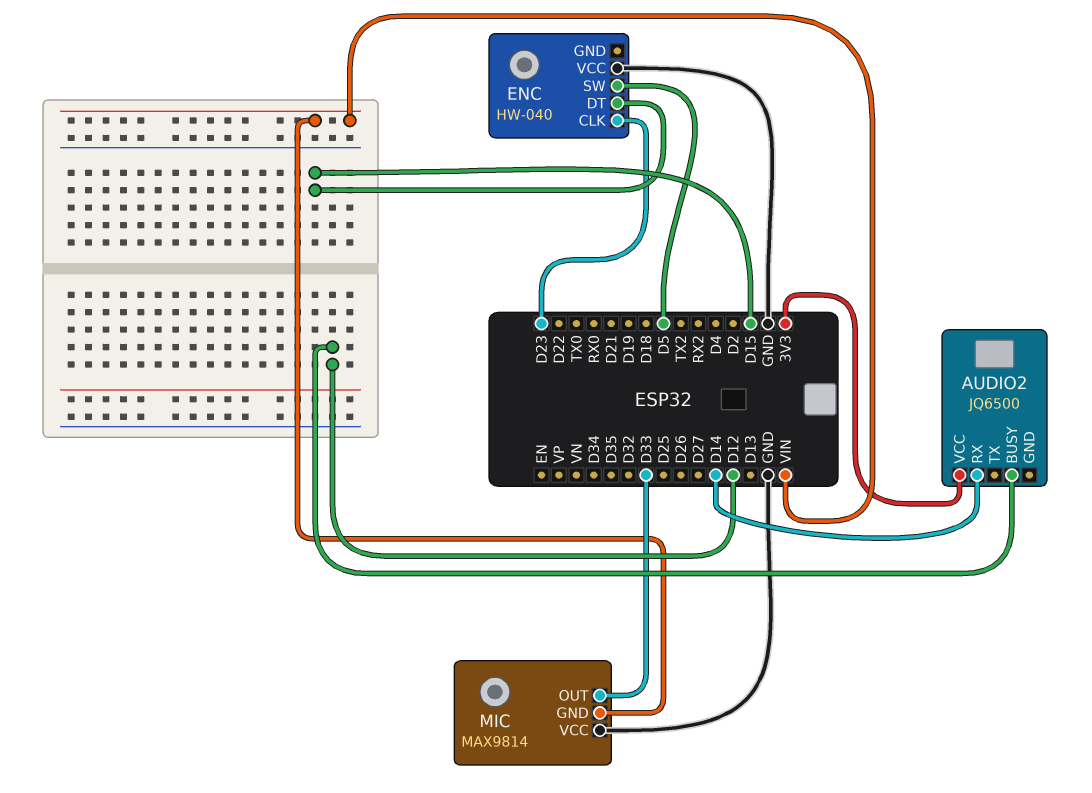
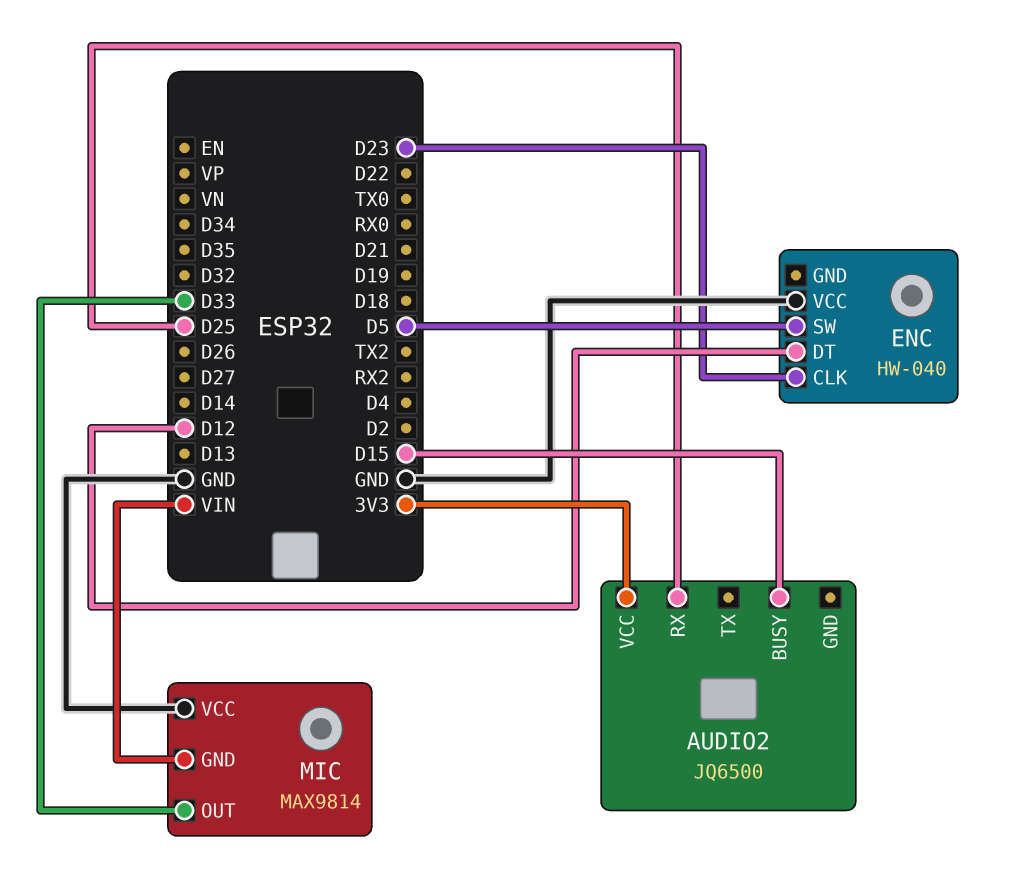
AUDIO2 pin BUSY: D12 -> D15
AUDIO2 pin RX: D14 -> D25
ENC pin DT: D15 -> D12

